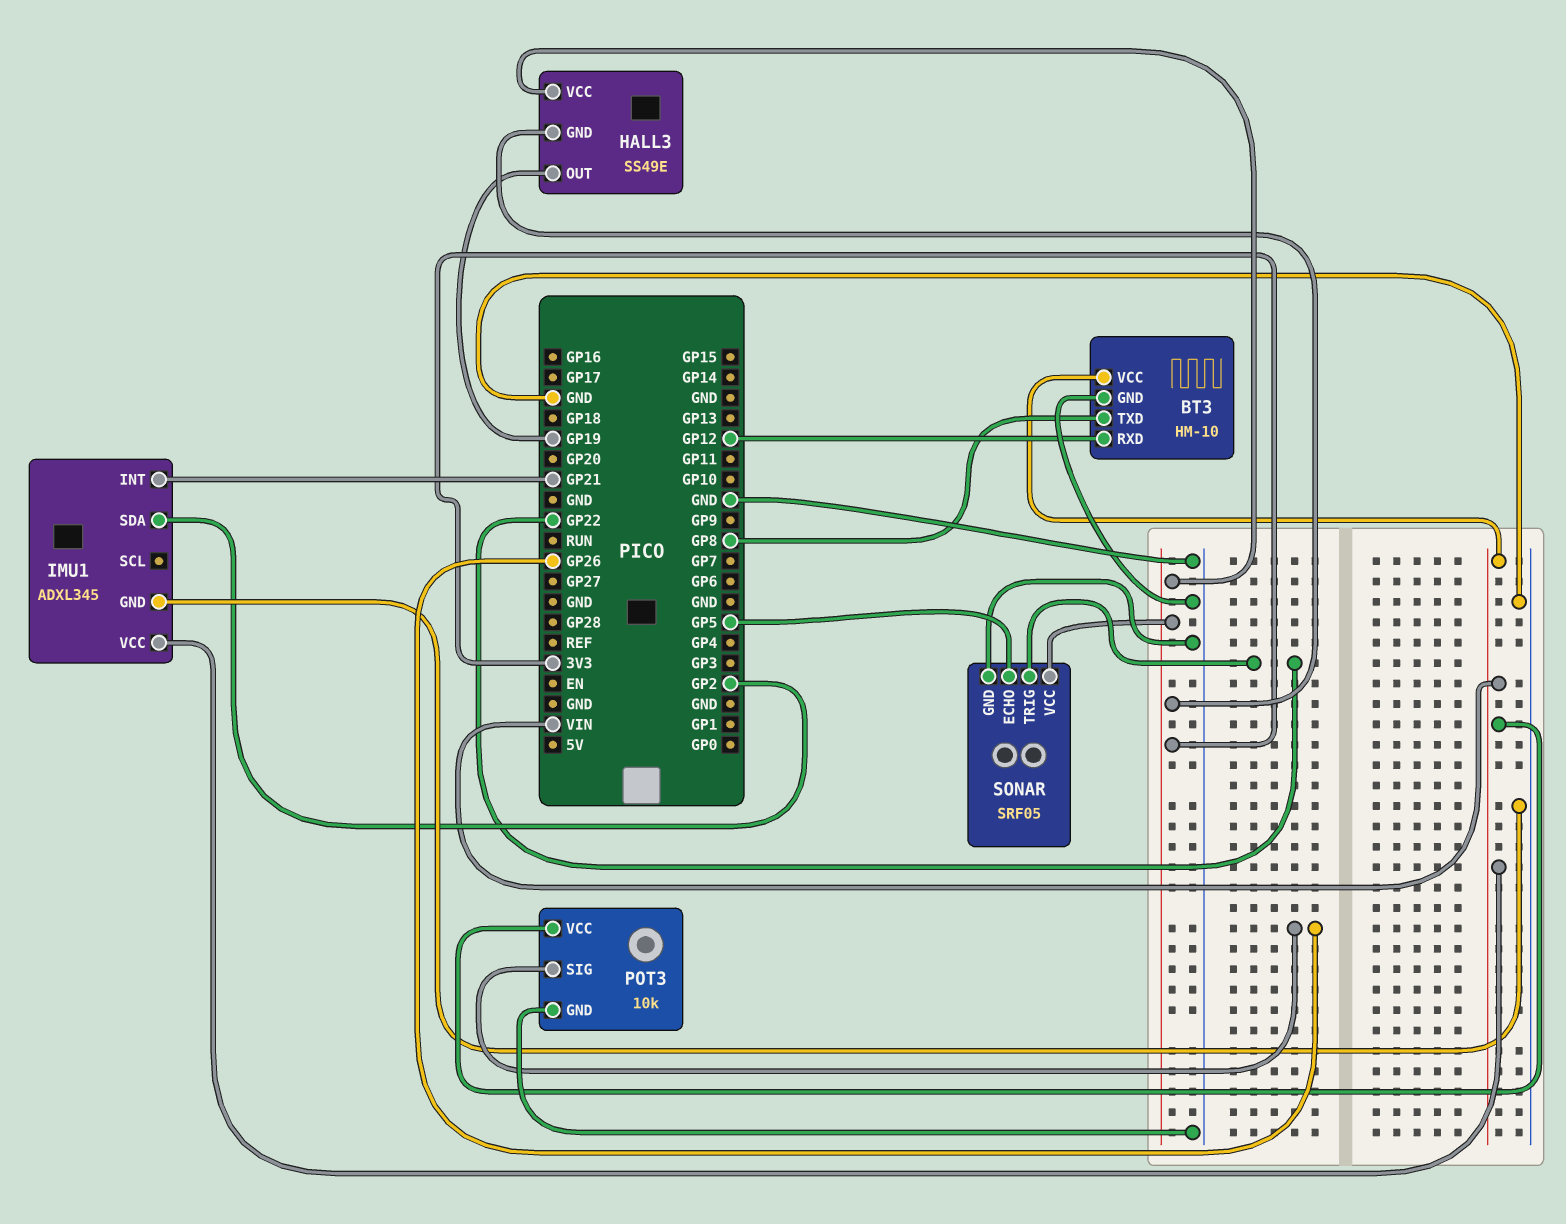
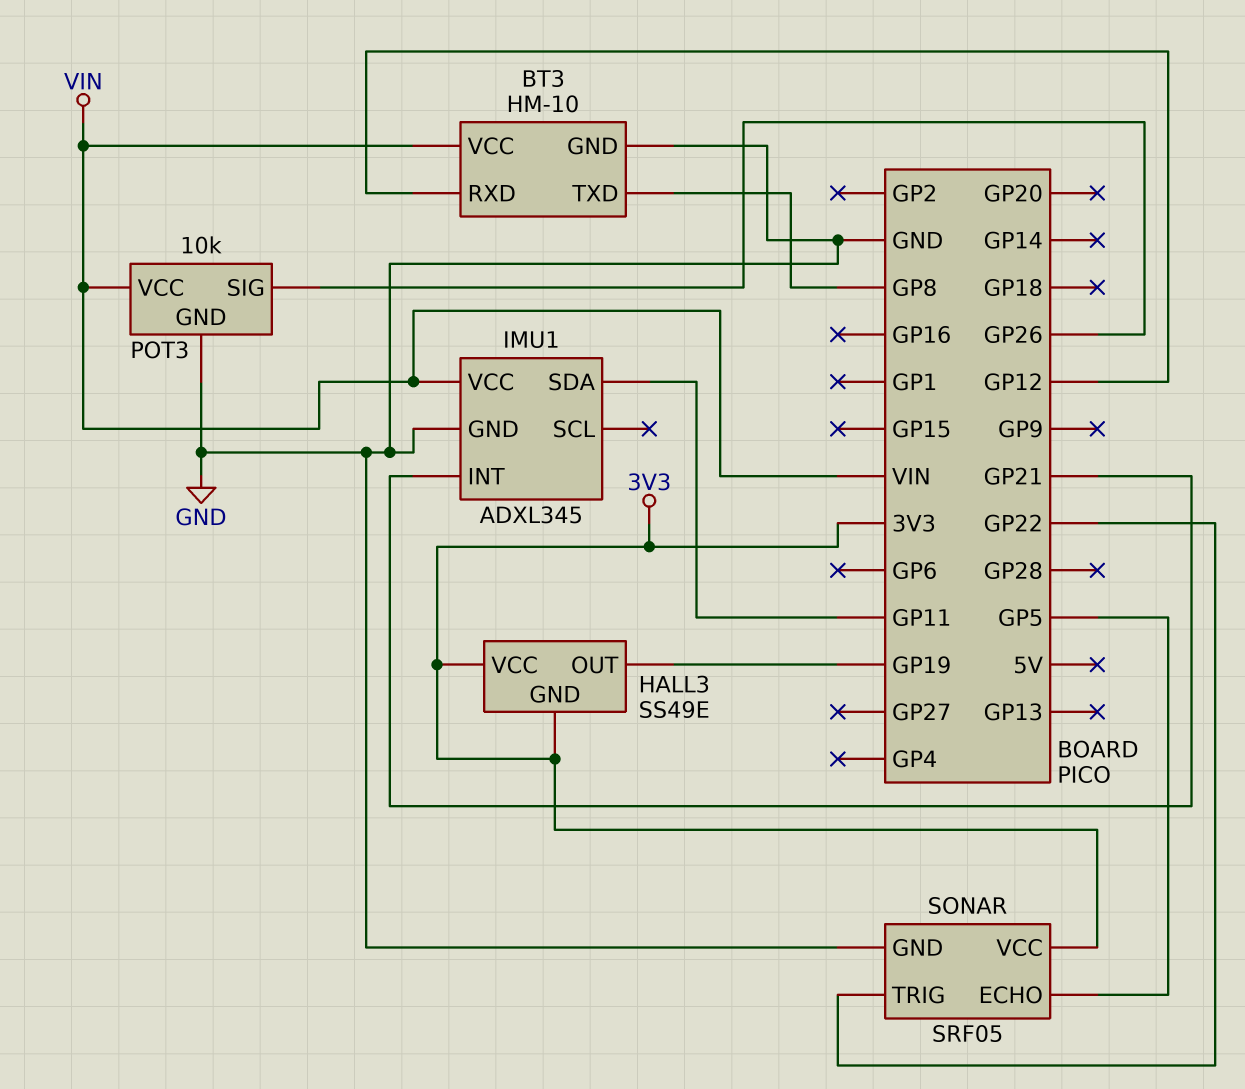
IMU1 pin SDA: GP2 -> GP11

